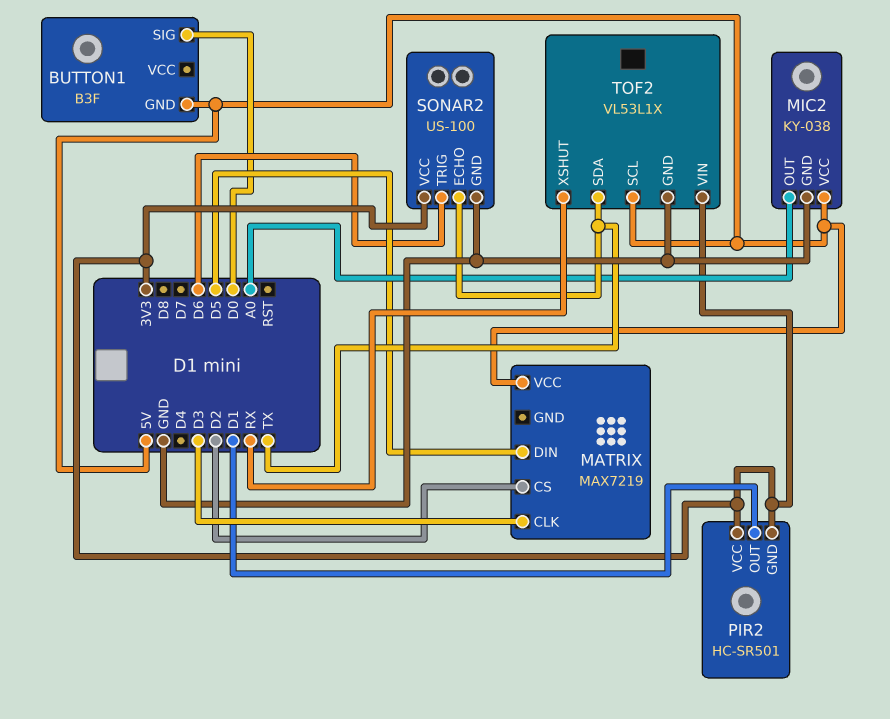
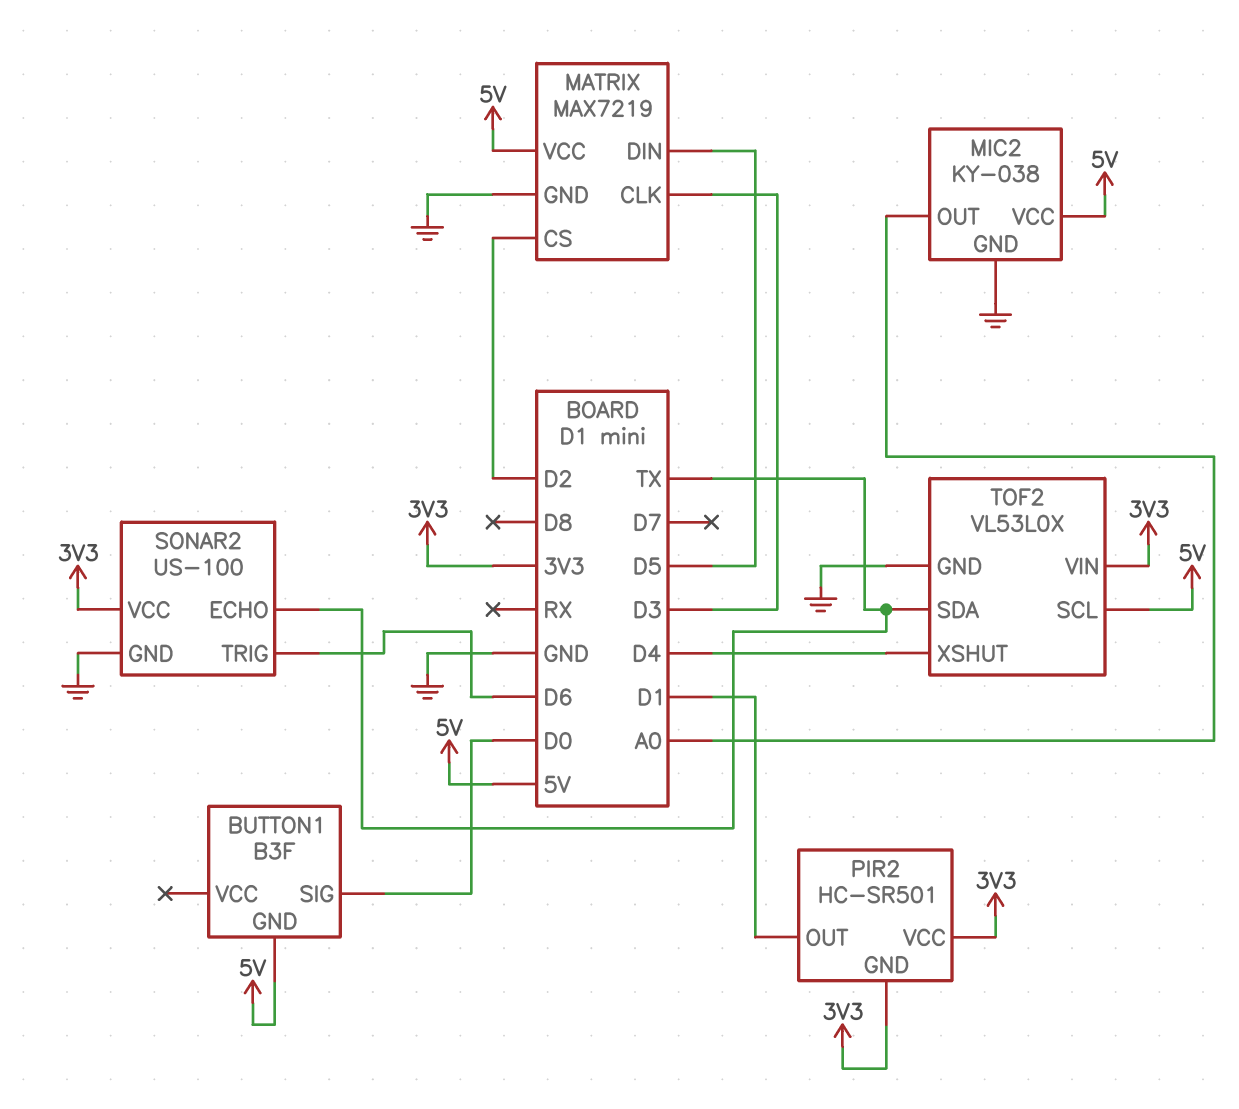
MATRIX pin GND: none -> GND
TOF2: VL53L1X -> VL53L0X
TOF2 pin XSHUT: RX -> D4

